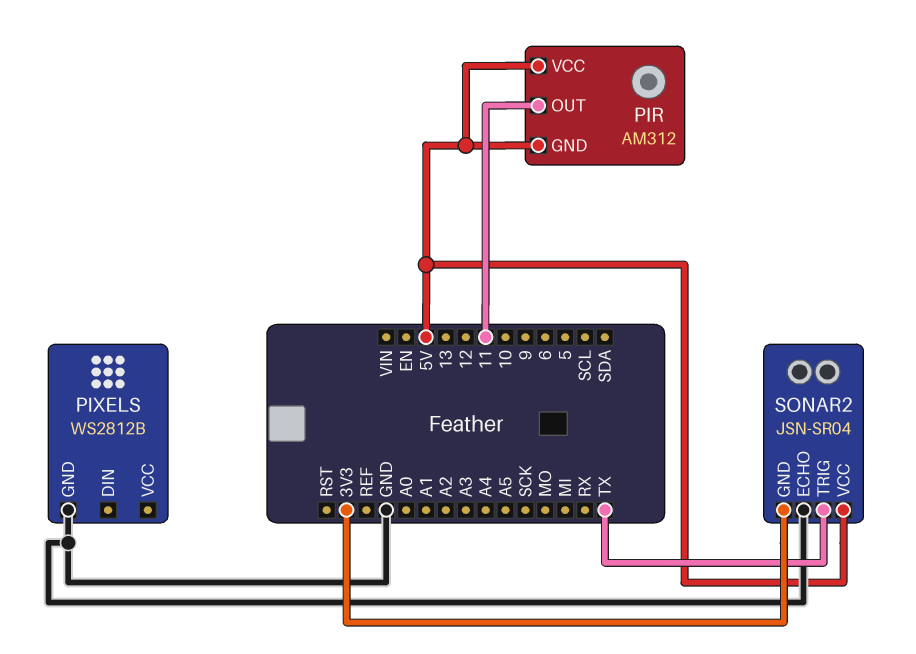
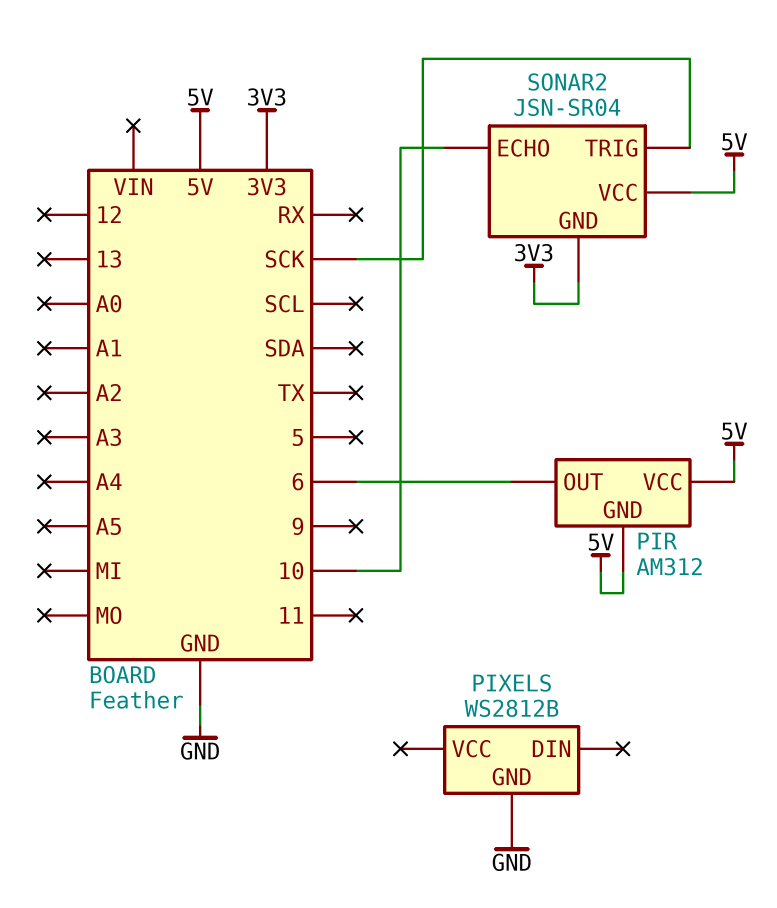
PIR pin OUT: 11 -> 6
SONAR2 pin ECHO: GND -> 10
SONAR2 pin TRIG: TX -> SCK

